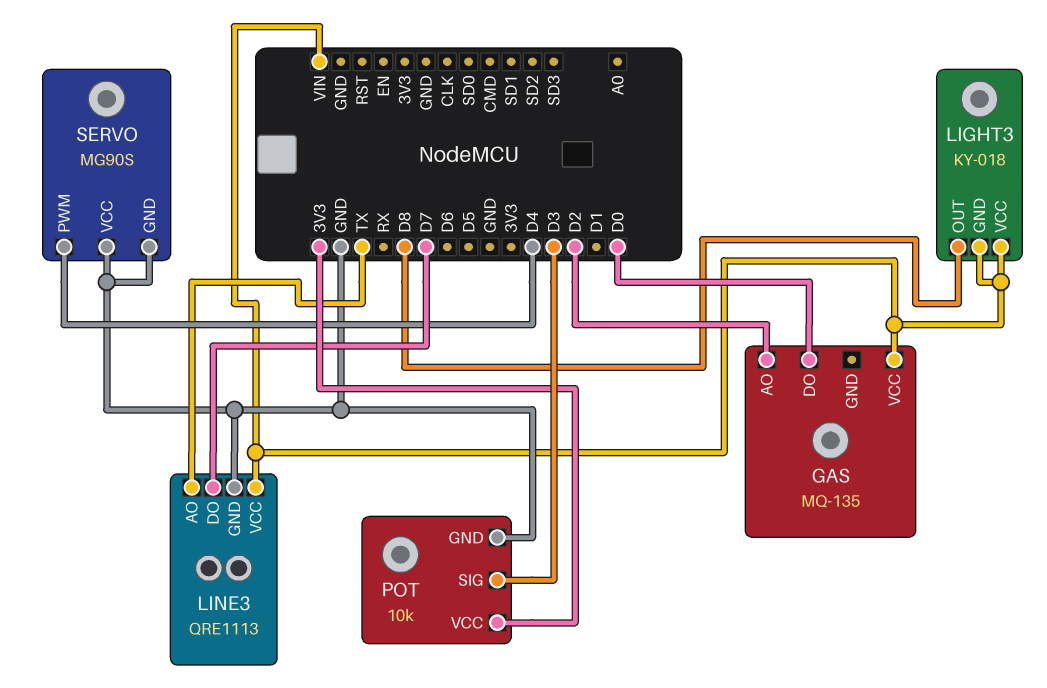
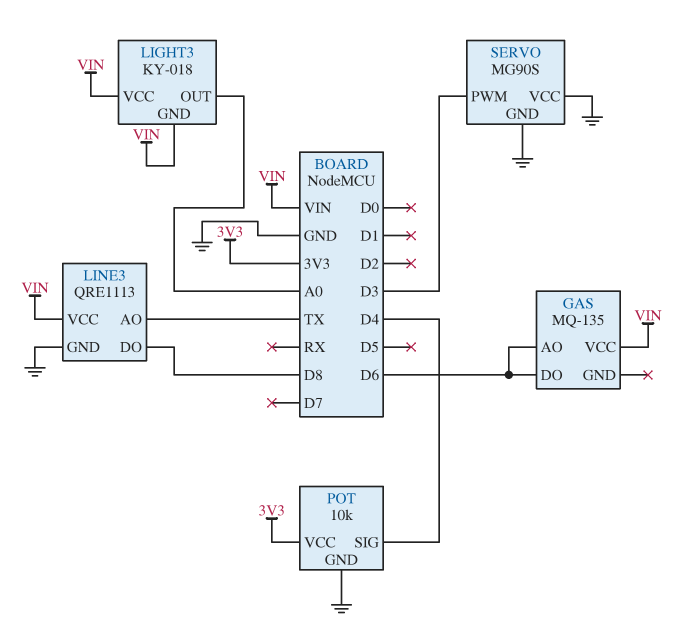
GAS pin AO: D2 -> D6
GAS pin DO: D0 -> D6
LIGHT3 pin OUT: D8 -> A0
LINE3 pin DO: D7 -> D8
POT pin SIG: D3 -> D4
SERVO pin PWM: D4 -> D3

